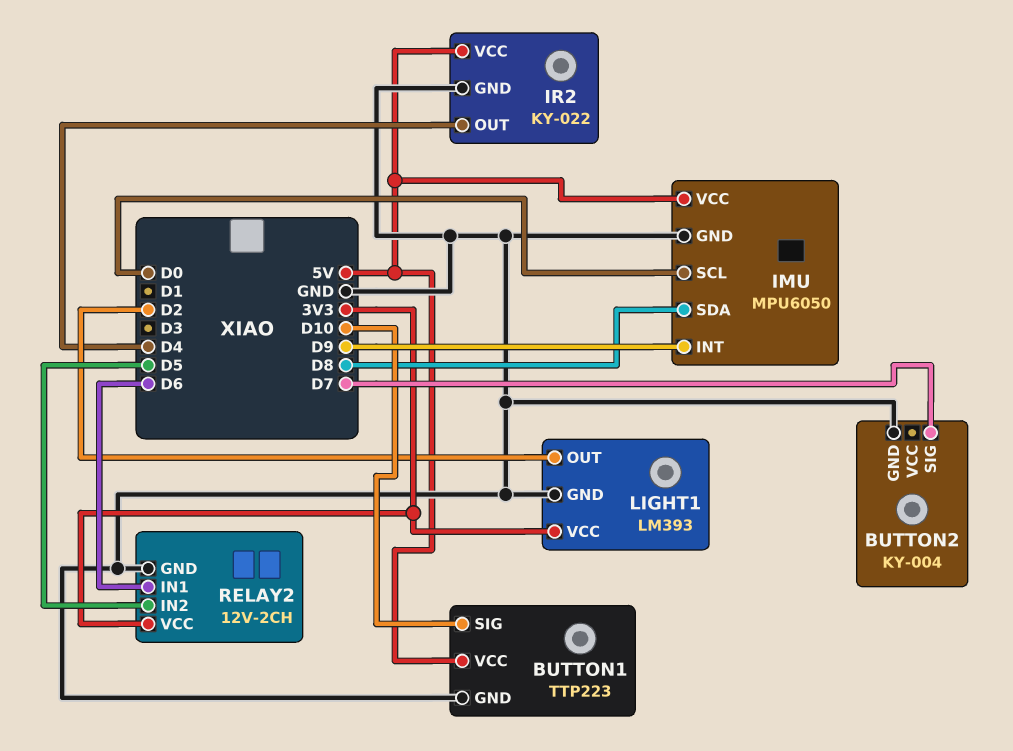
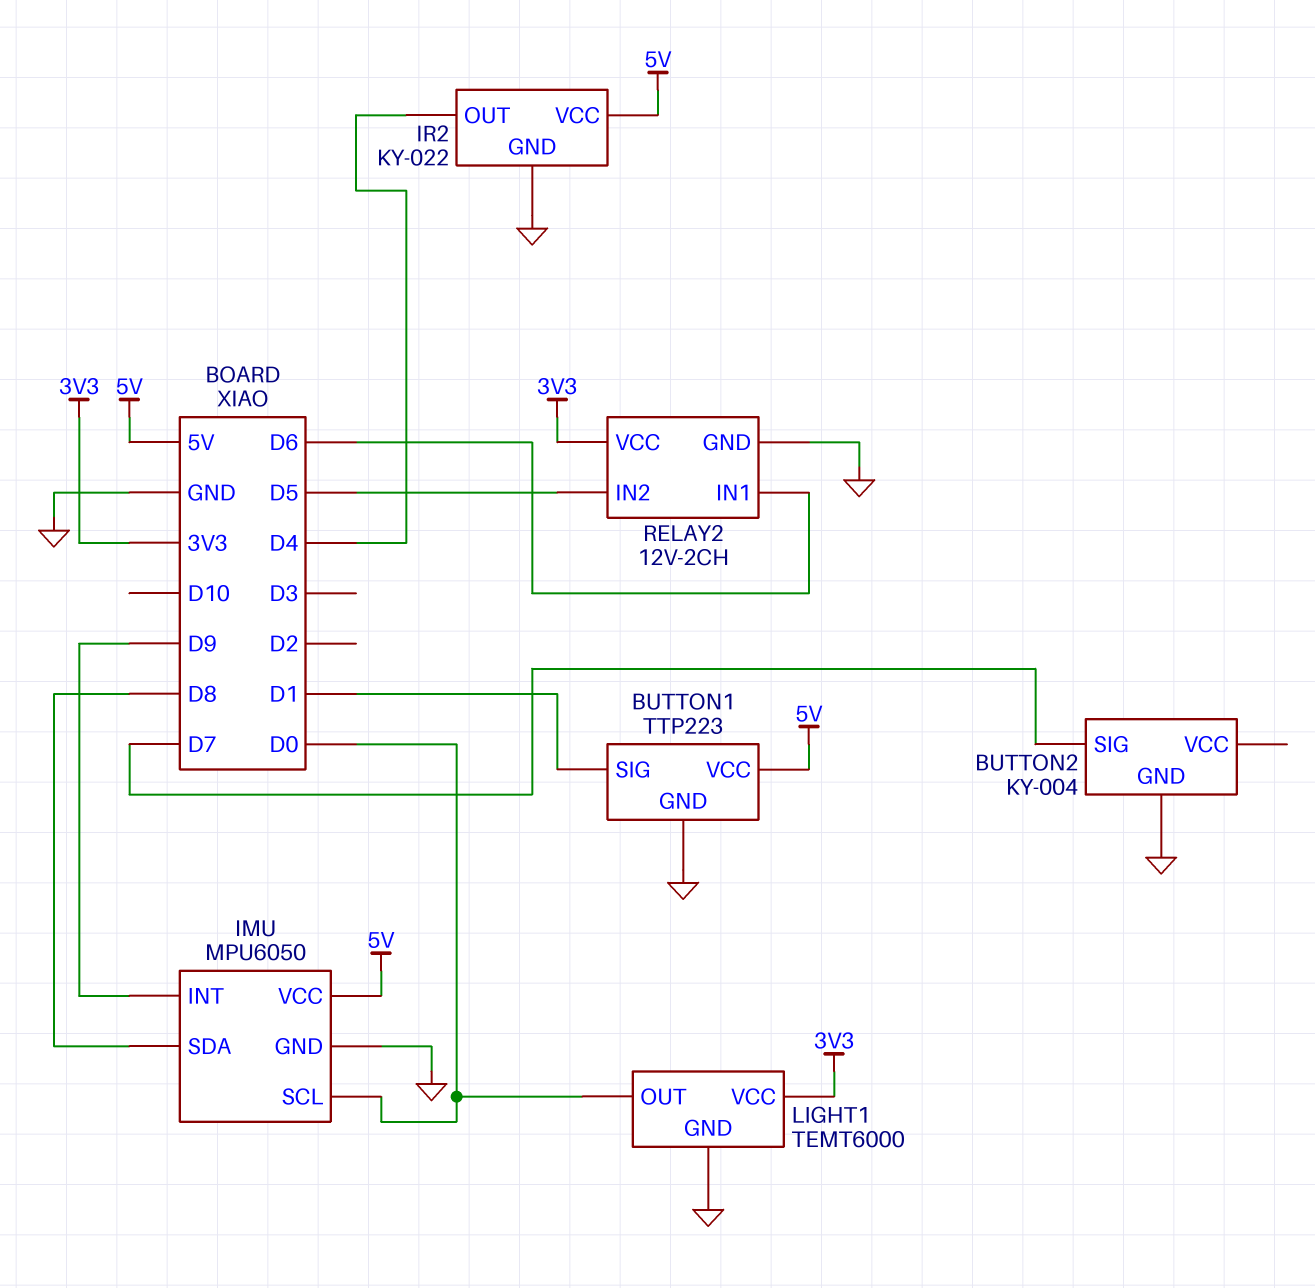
BUTTON1 pin SIG: D10 -> D1
LIGHT1: LM393 -> TEMT6000
LIGHT1 pin OUT: D2 -> D0

